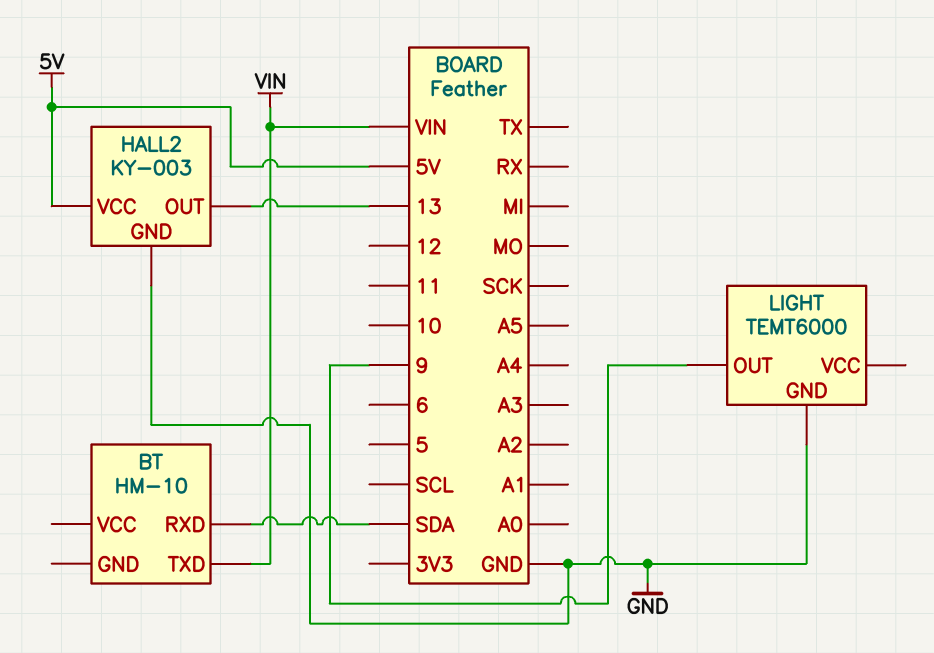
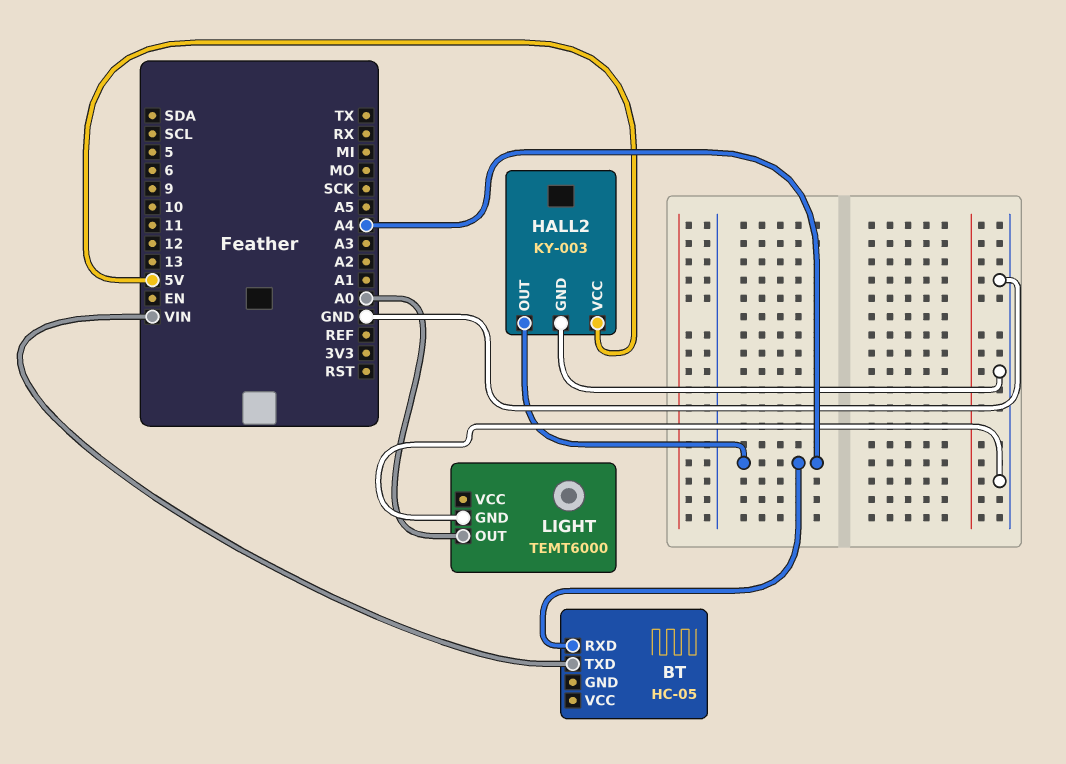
BT: HM-10 -> HC-05
BT pin RXD: SDA -> A4
HALL2 pin OUT: 13 -> A4
LIGHT pin OUT: 9 -> A0

